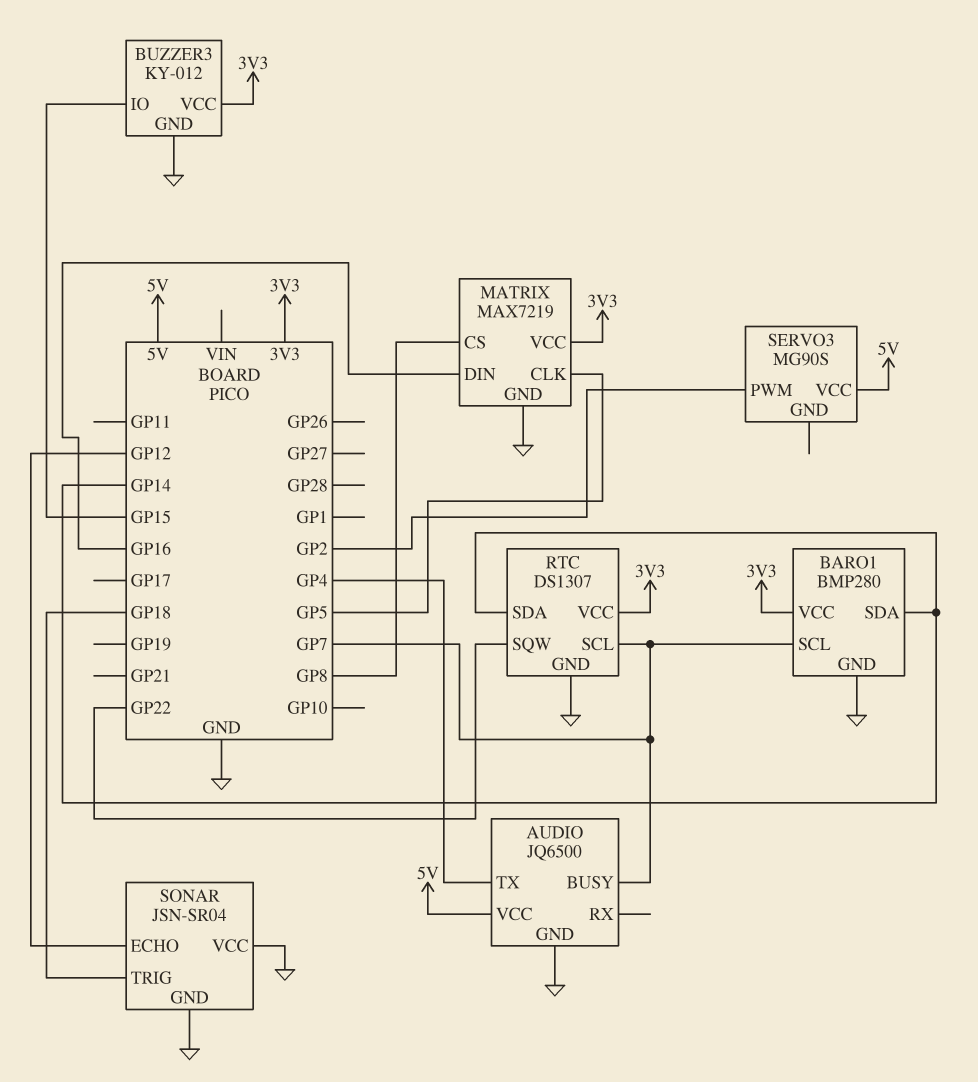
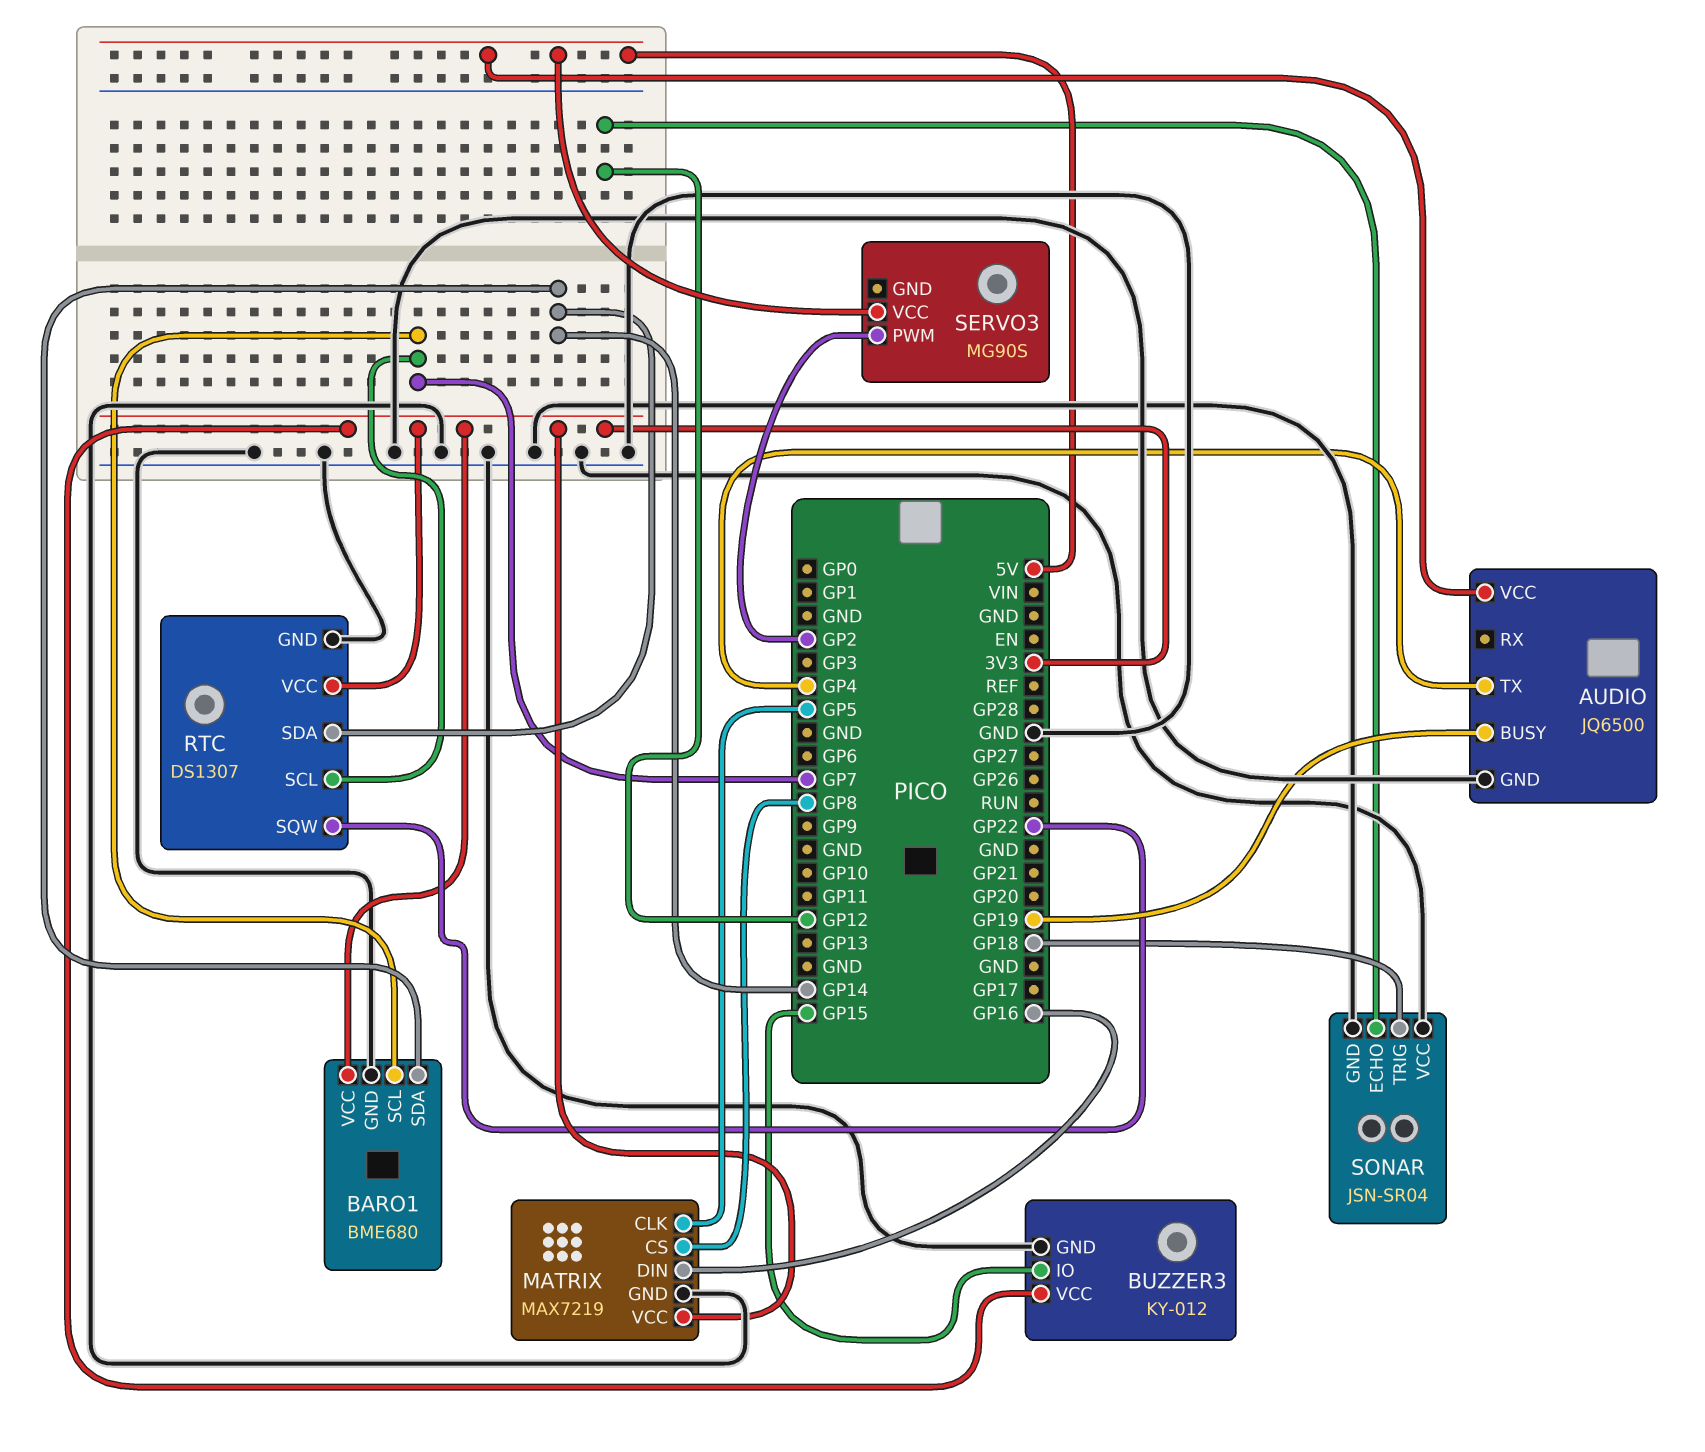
AUDIO pin BUSY: GP7 -> GP19
BARO1: BMP280 -> BME680

